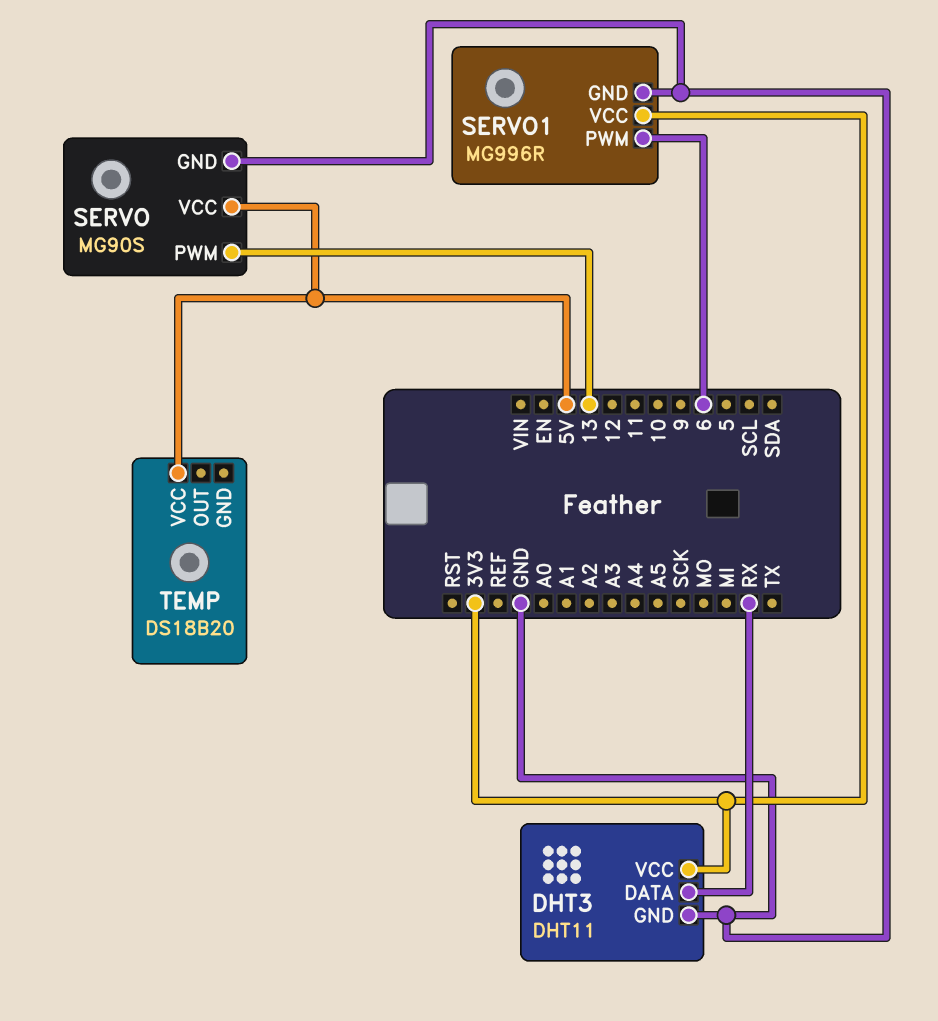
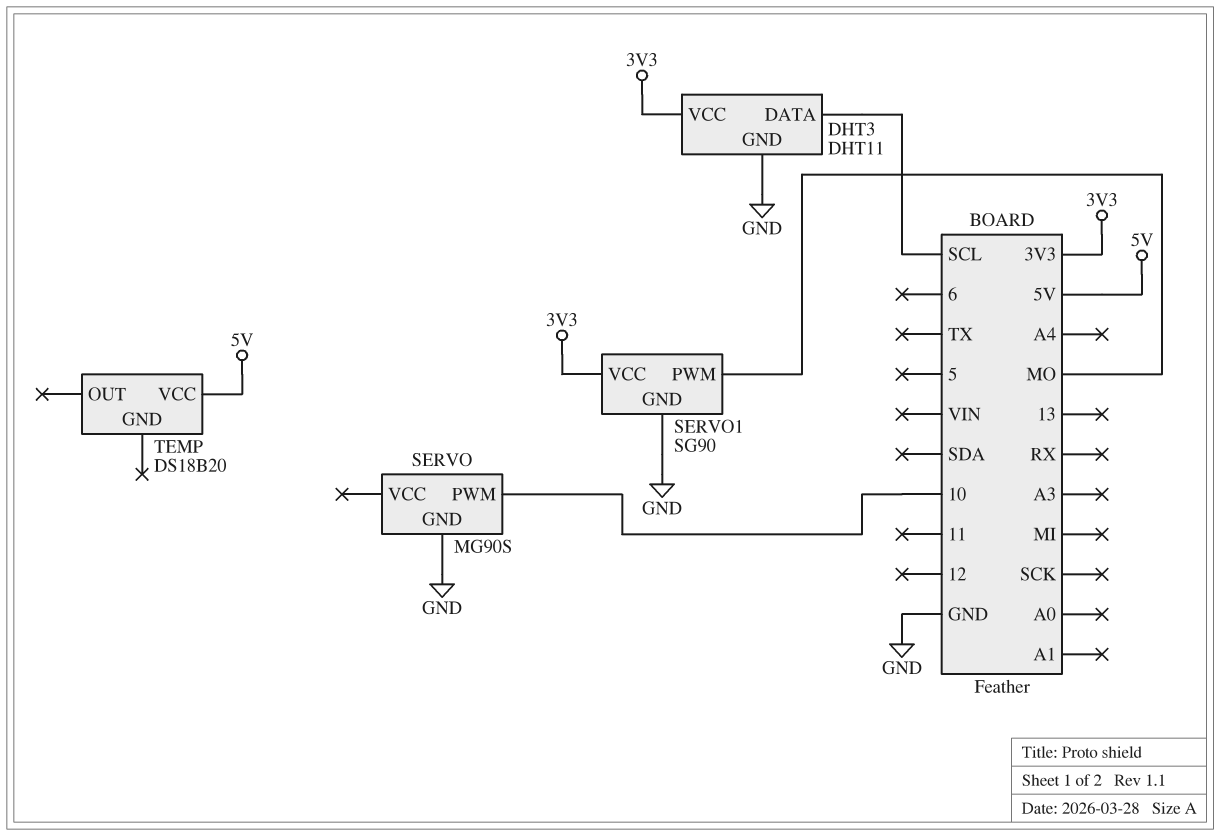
DHT3 pin DATA: RX -> SCL
SERVO pin PWM: 13 -> 10
SERVO pin VCC: 5V -> none
SERVO1: MG996R -> SG90
SERVO1 pin PWM: 6 -> MO

